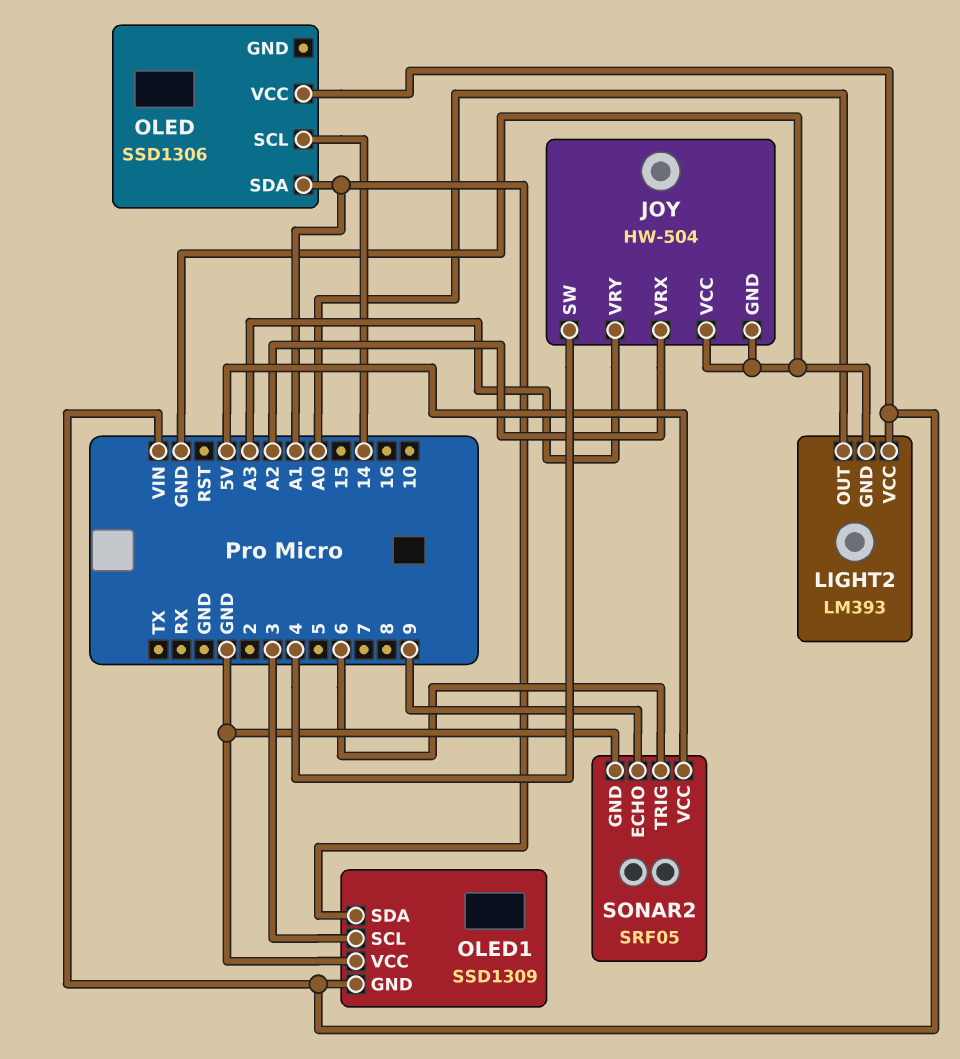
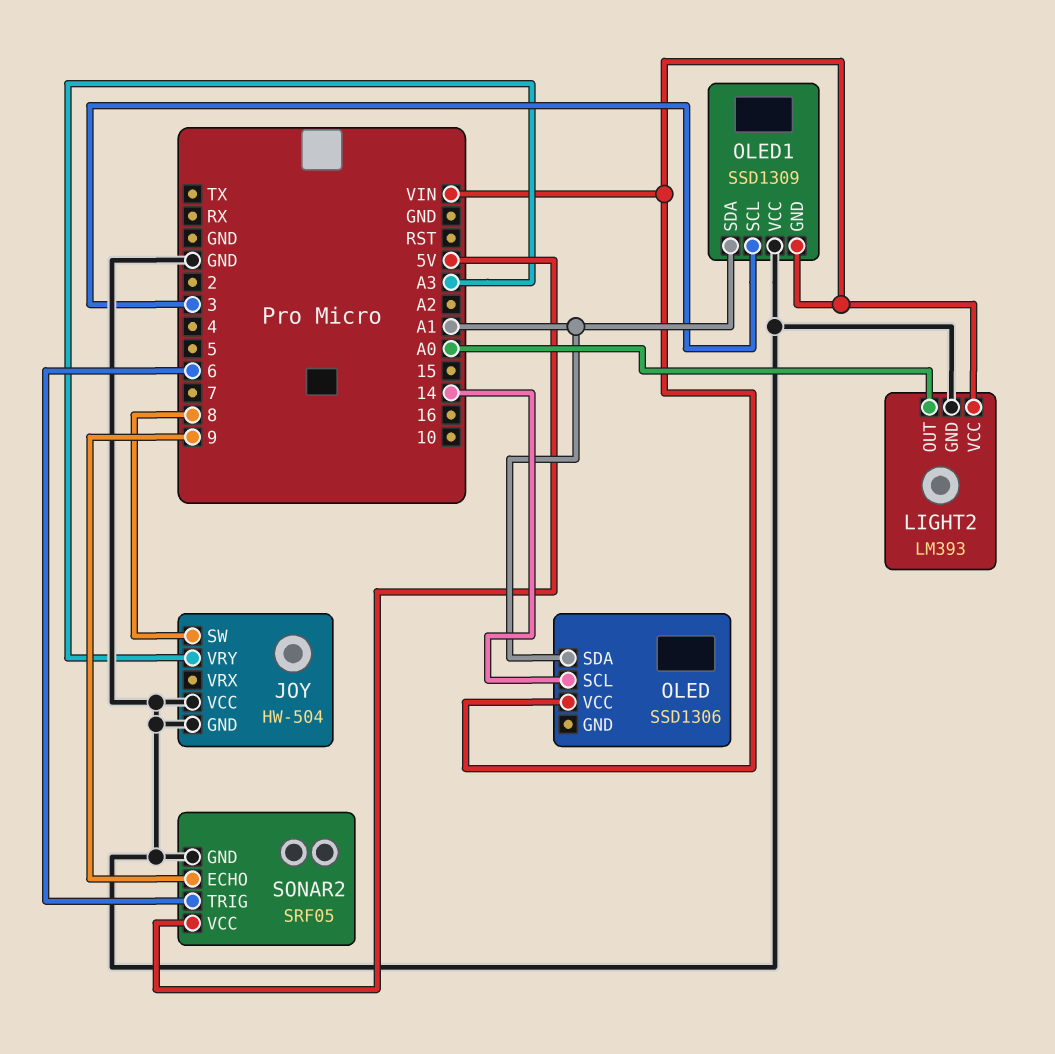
JOY pin SW: 4 -> 8
JOY pin VRX: A2 -> none

